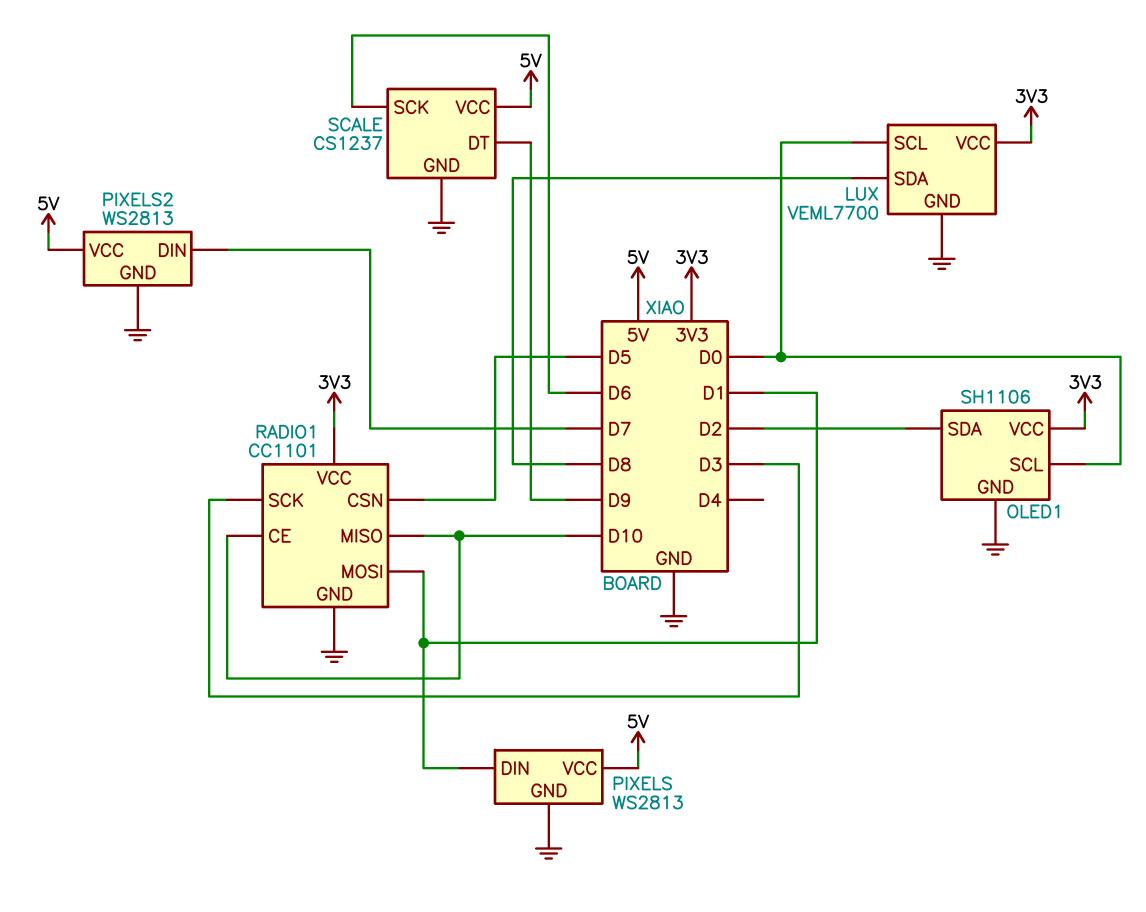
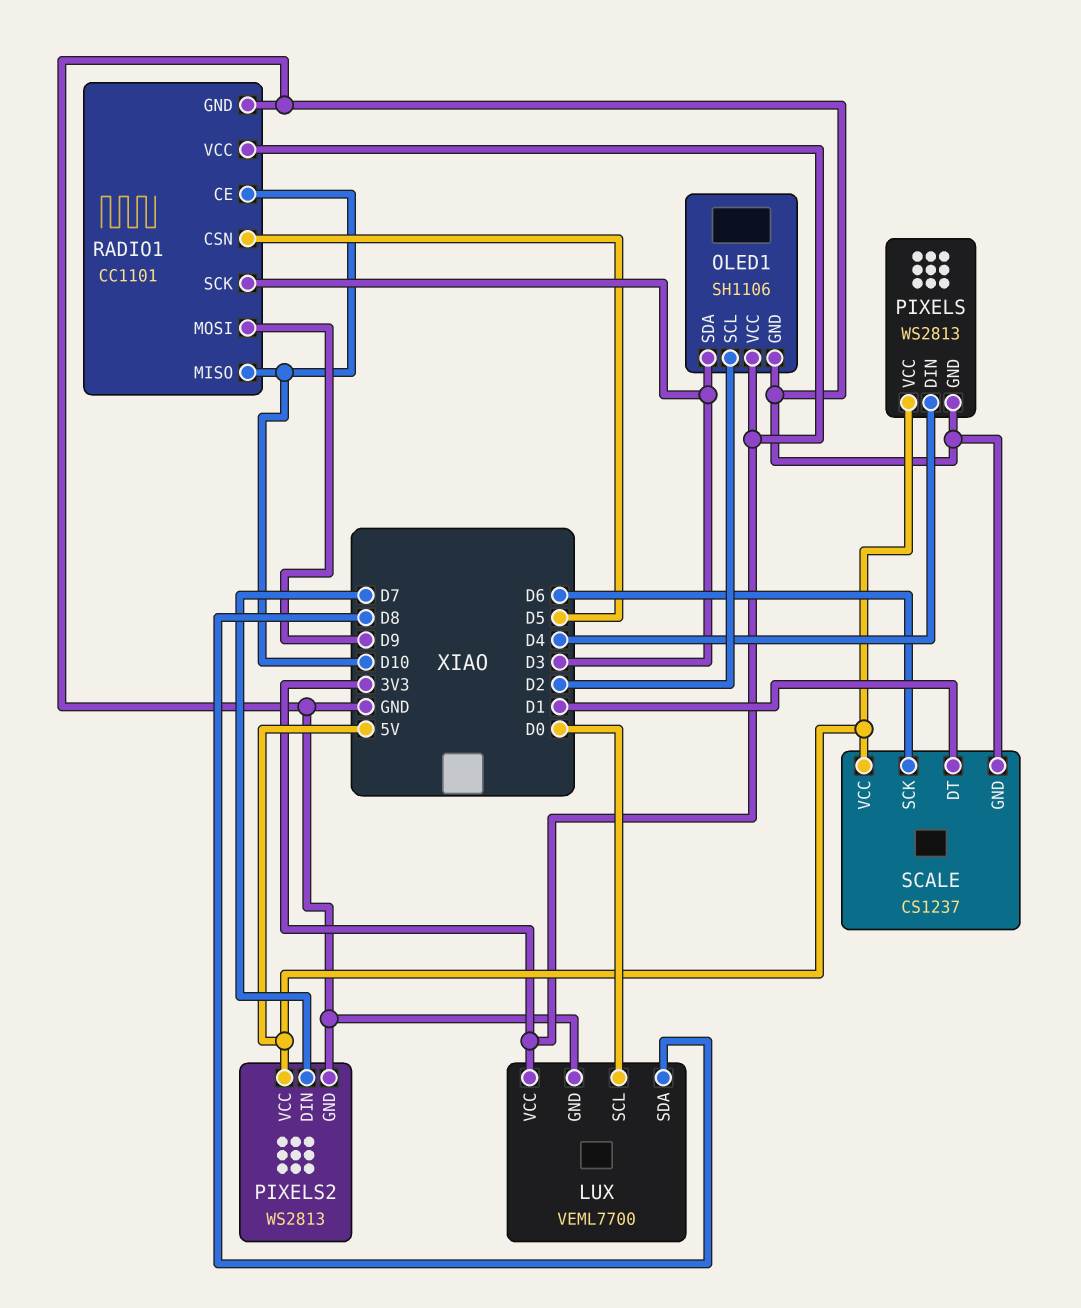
OLED1 pin SCL: D0 -> D2
OLED1 pin SDA: D2 -> D3
PIXELS pin DIN: D1 -> D4
RADIO1 pin MOSI: D1 -> D9
SCALE pin DT: D9 -> D1

